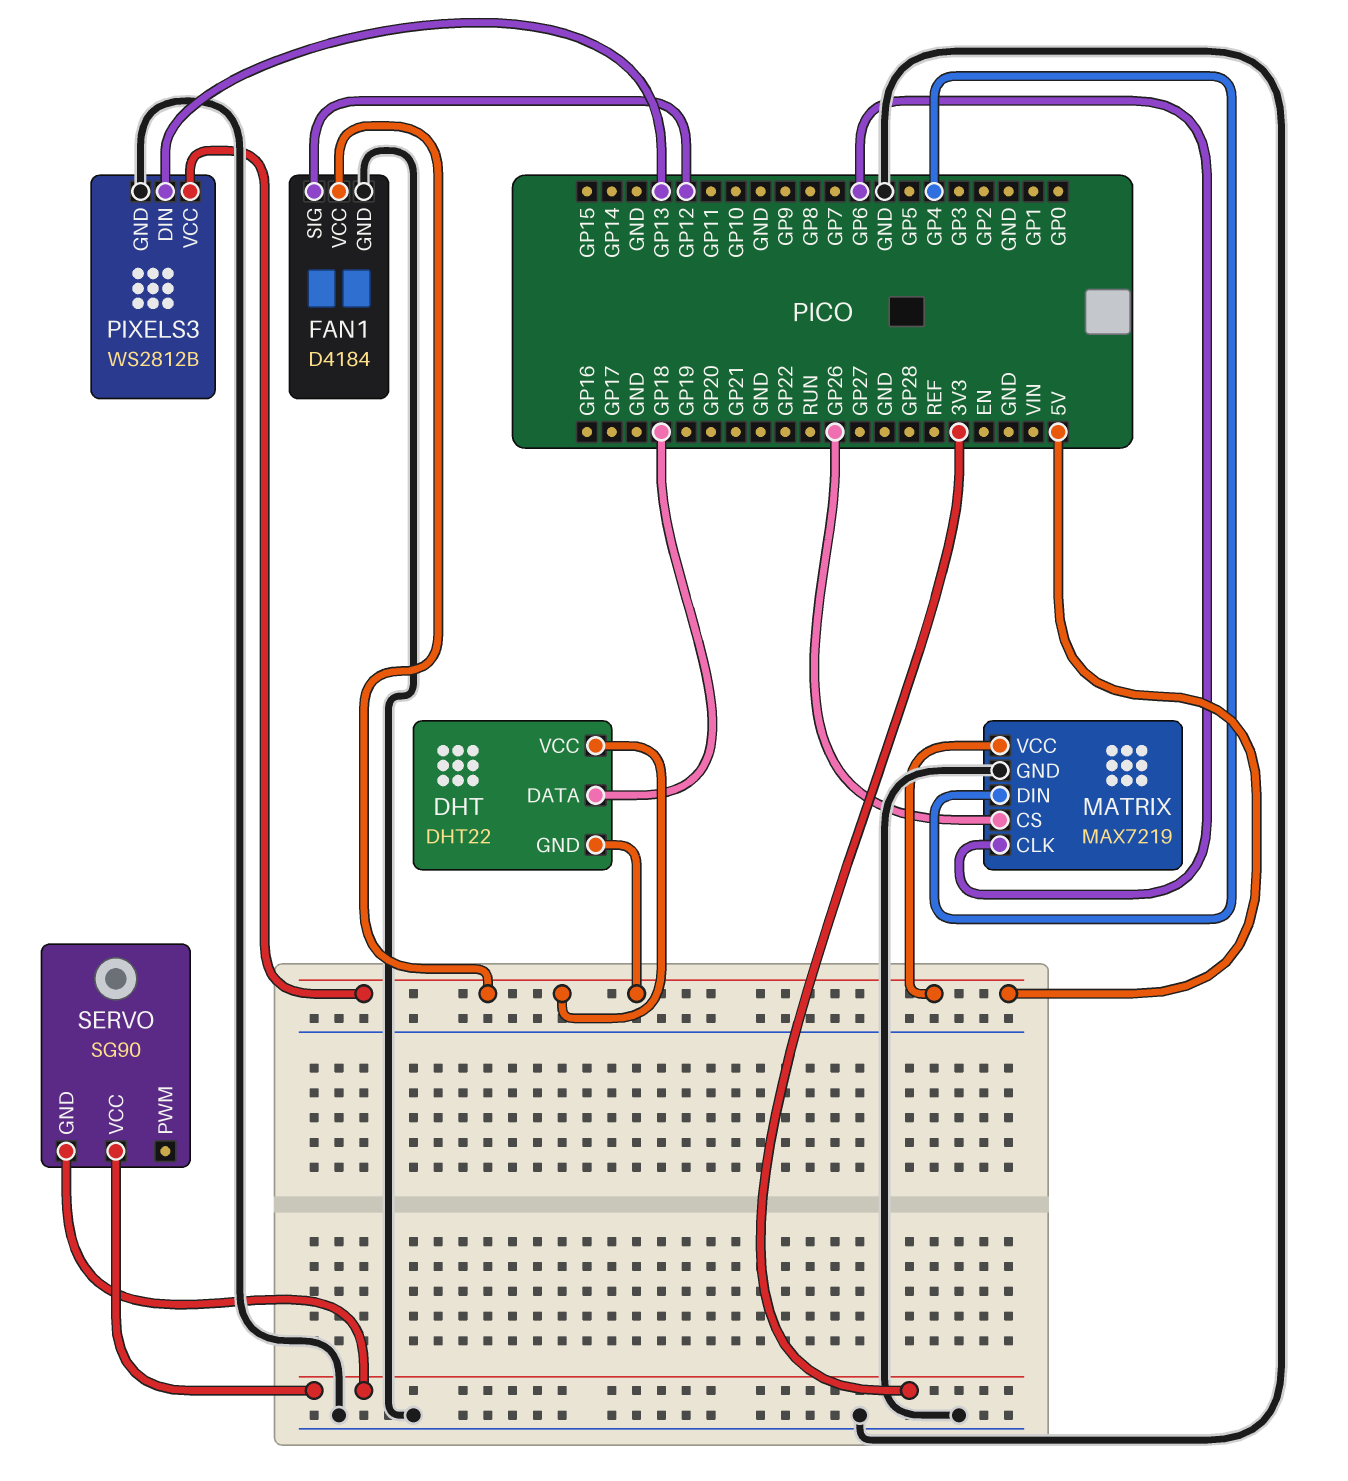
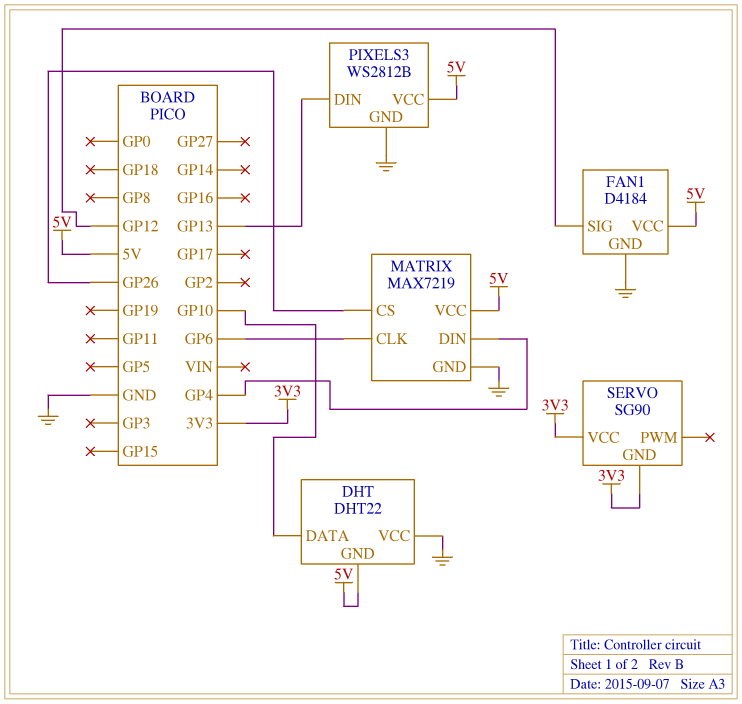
DHT pin DATA: GP18 -> GP10
DHT pin VCC: 5V -> GND

